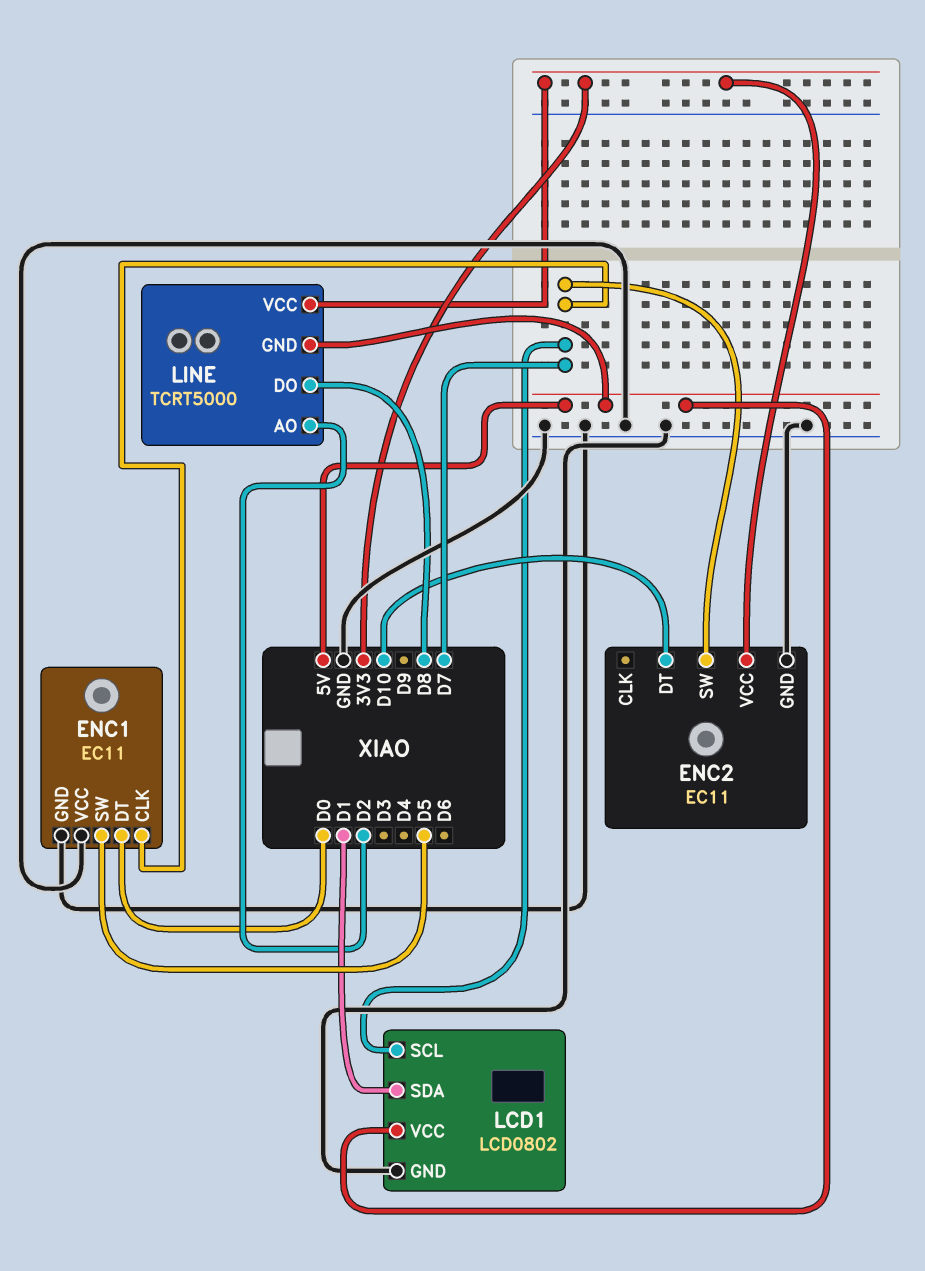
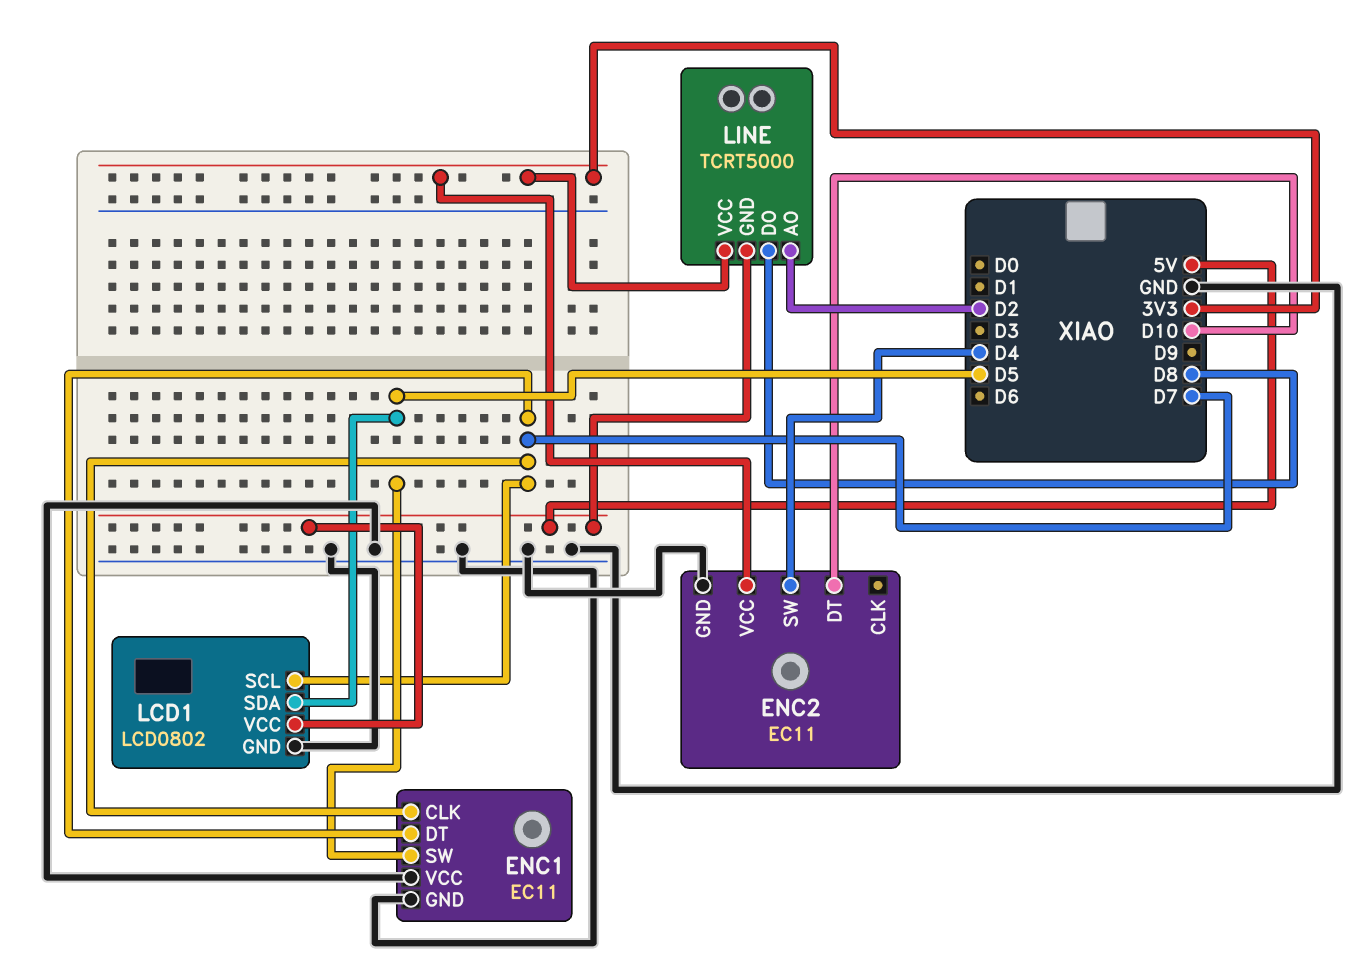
ENC1 pin DT: D0 -> D7
ENC2 pin SW: D7 -> D4
LCD1 pin SDA: D1 -> D5

